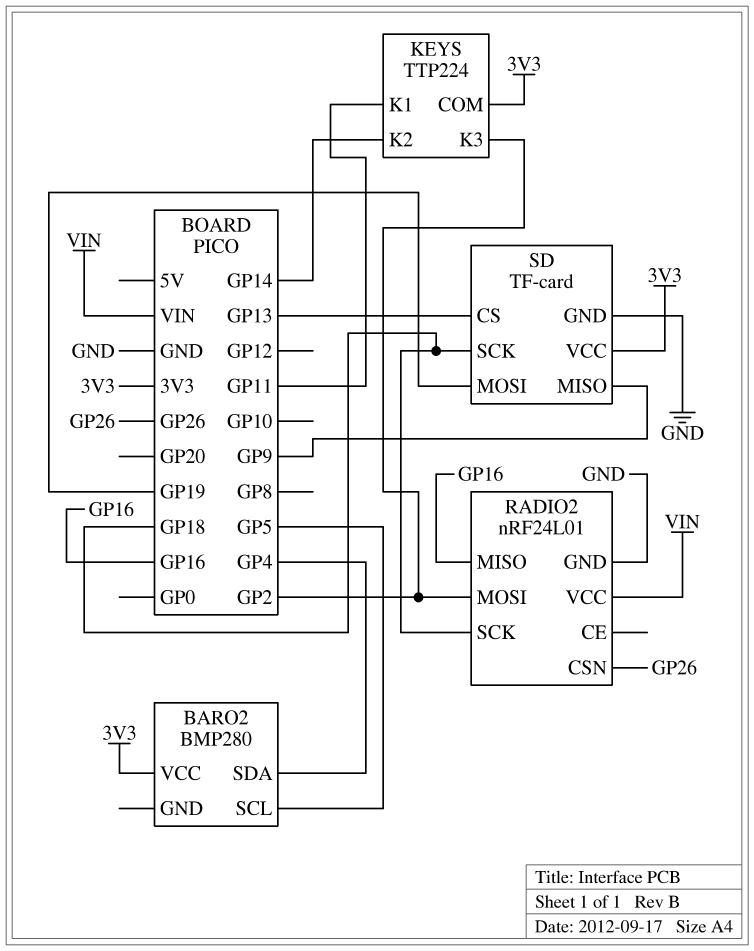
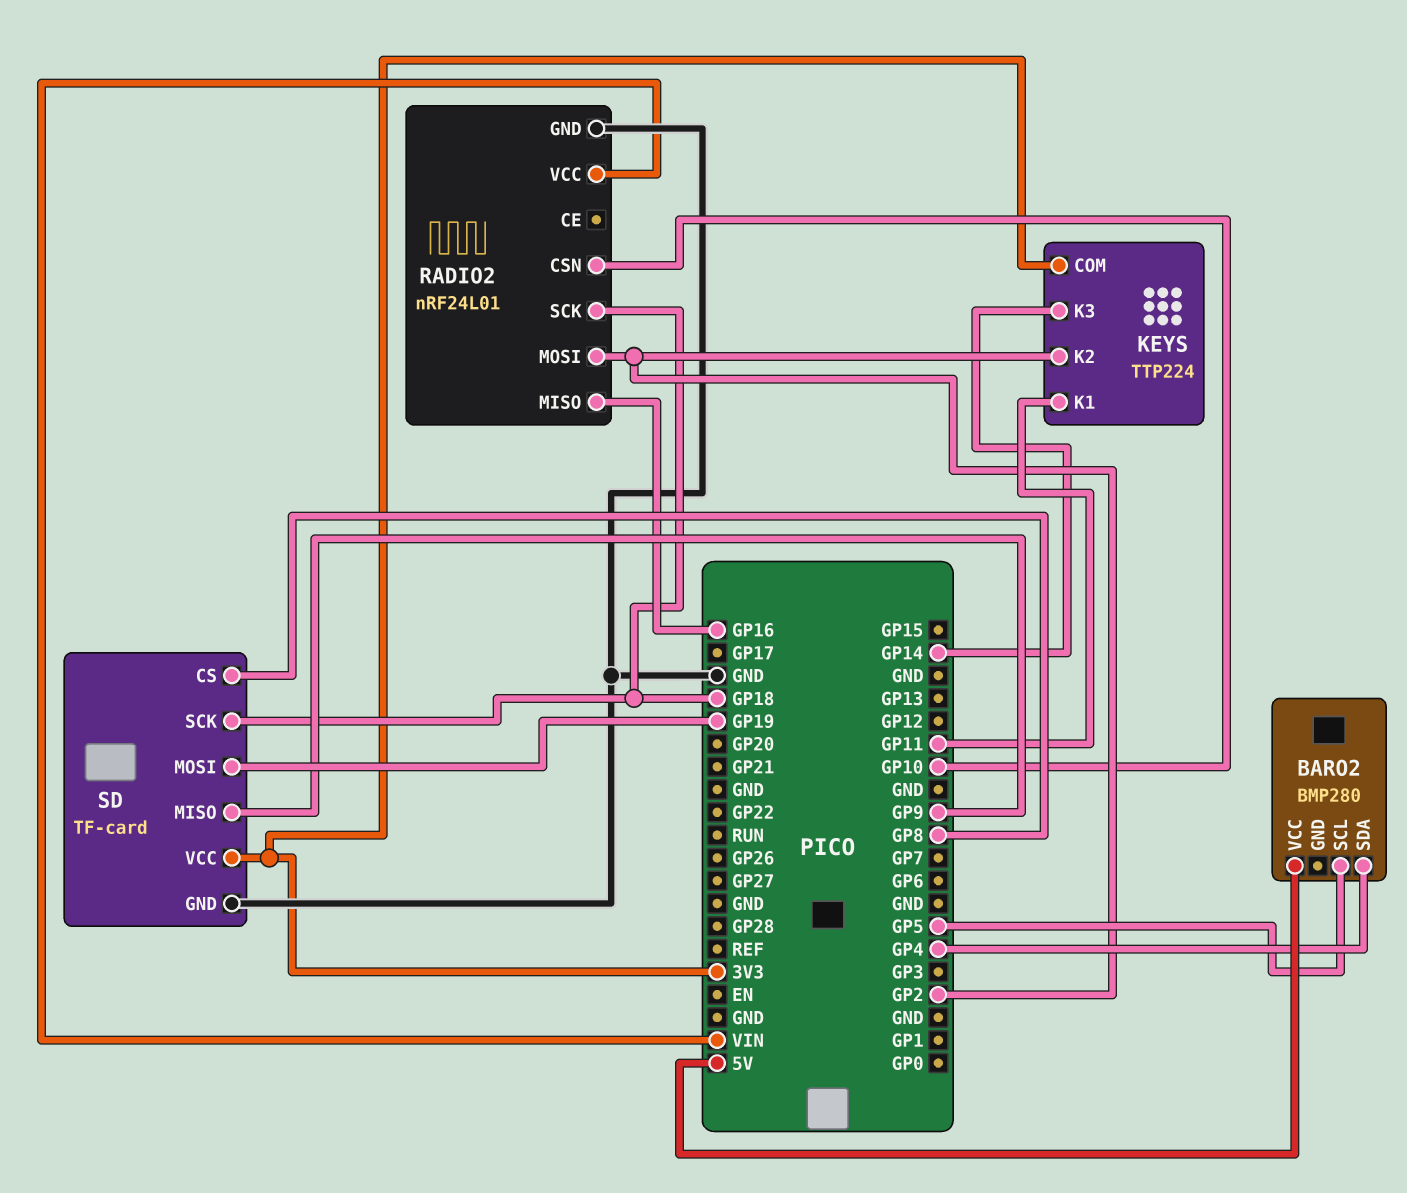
BARO2 pin VCC: 3V3 -> 5V
KEYS pin K2: GP14 -> GP2
KEYS pin K3: GP2 -> GP14
RADIO2 pin CSN: GP26 -> GP10
SD pin CS: GP13 -> GP8

